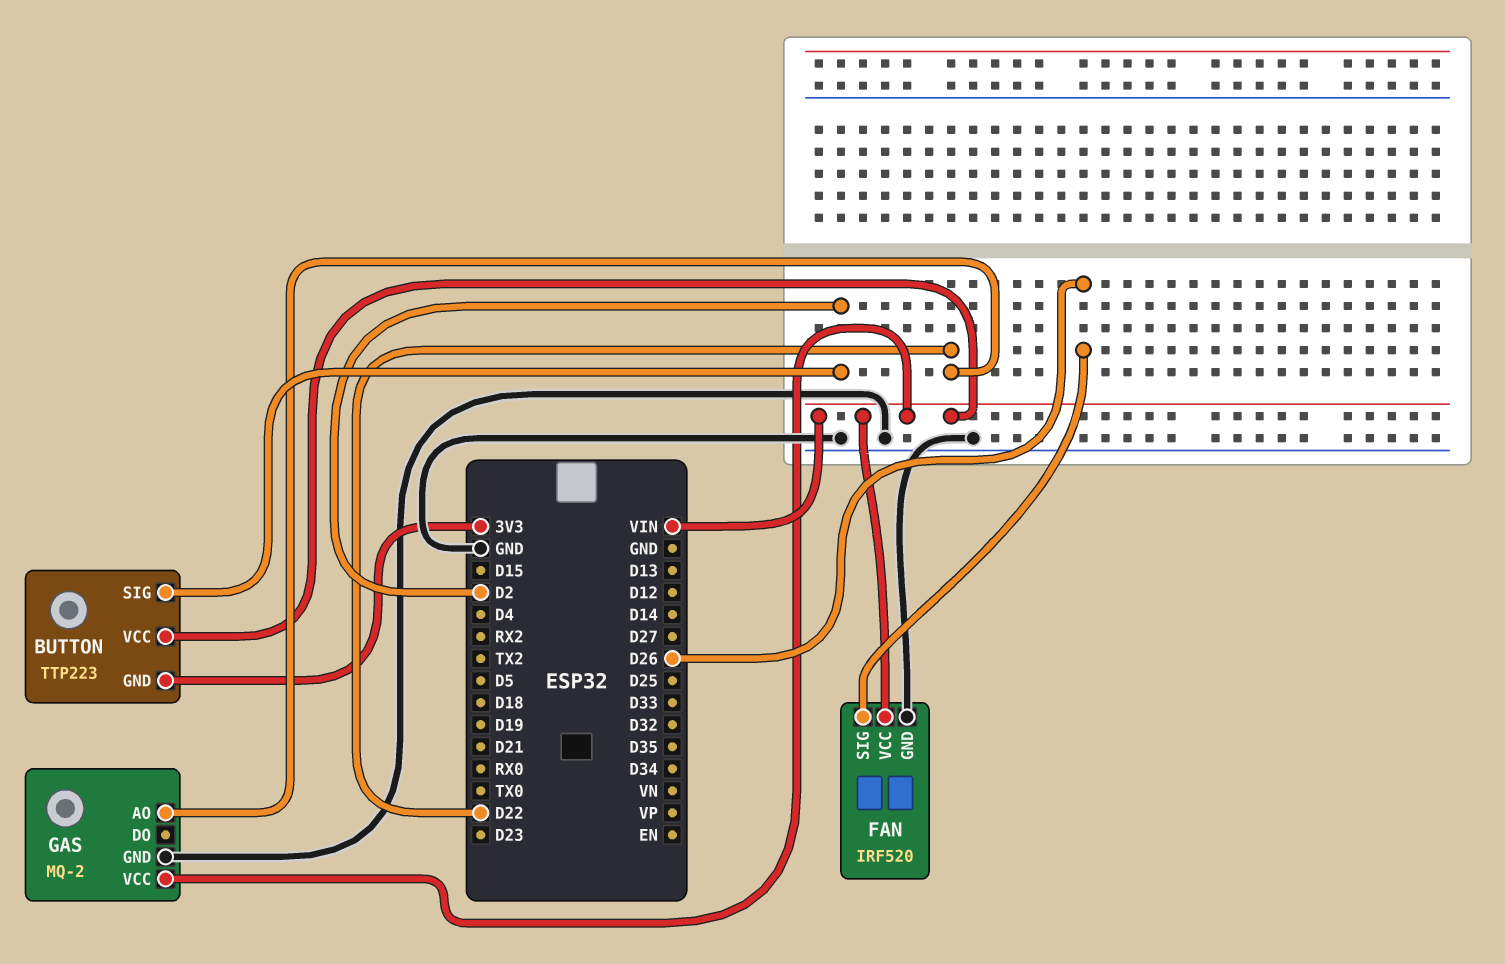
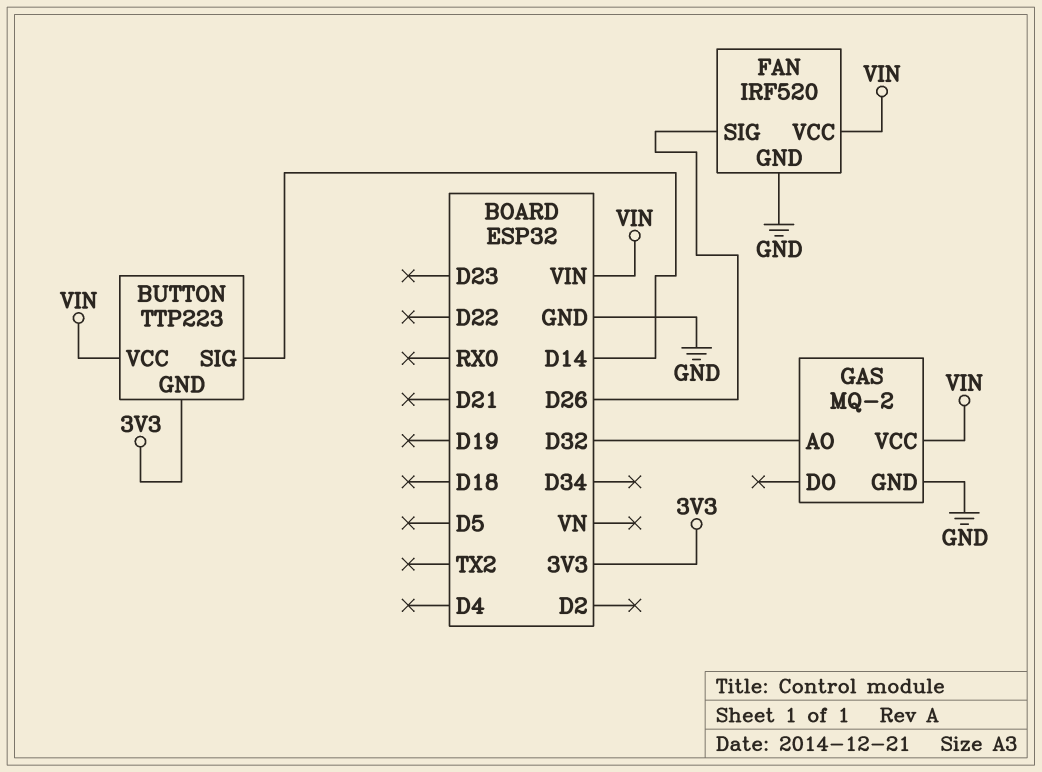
BUTTON pin SIG: D2 -> D14
GAS pin AO: D22 -> D32

